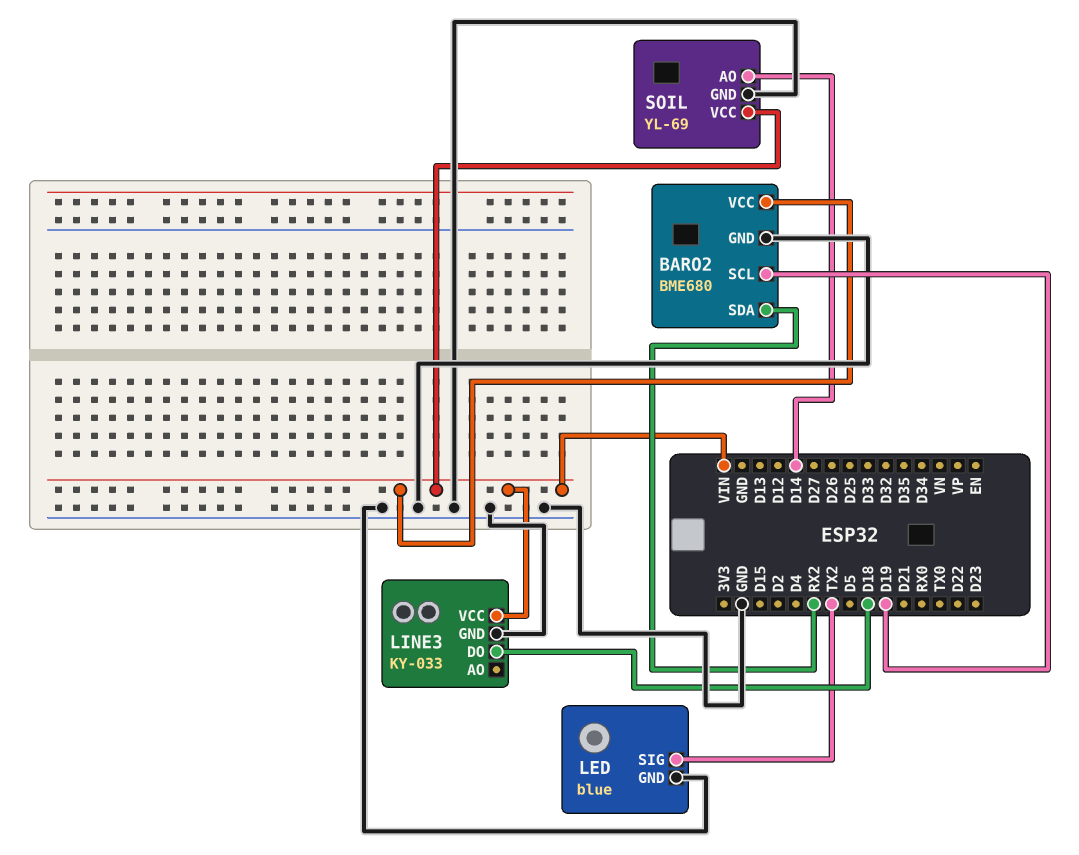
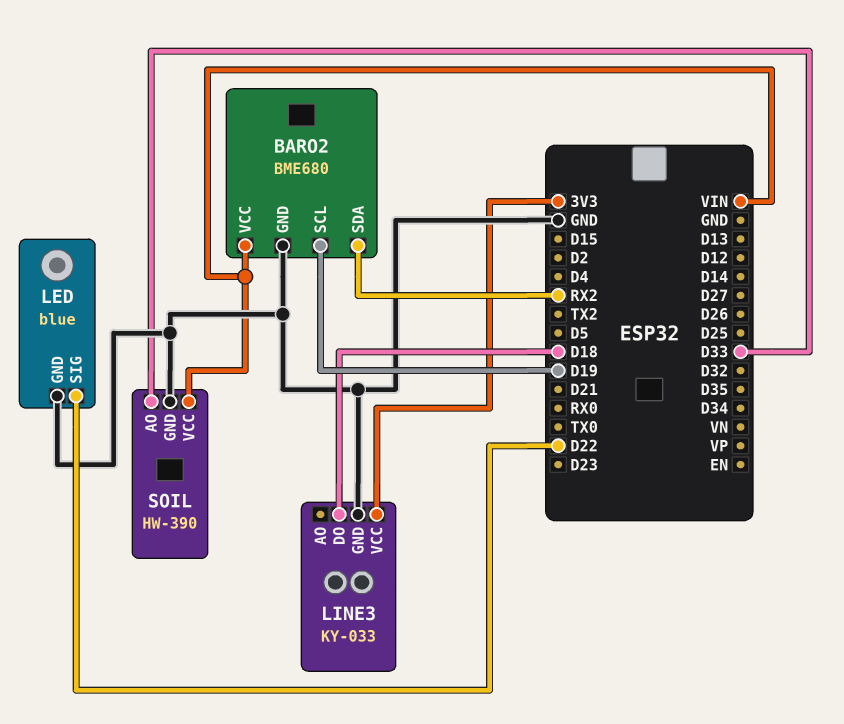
LED pin SIG: TX2 -> D22
LINE3 pin VCC: VIN -> 3V3
SOIL: YL-69 -> HW-390
SOIL pin AO: D14 -> D33

